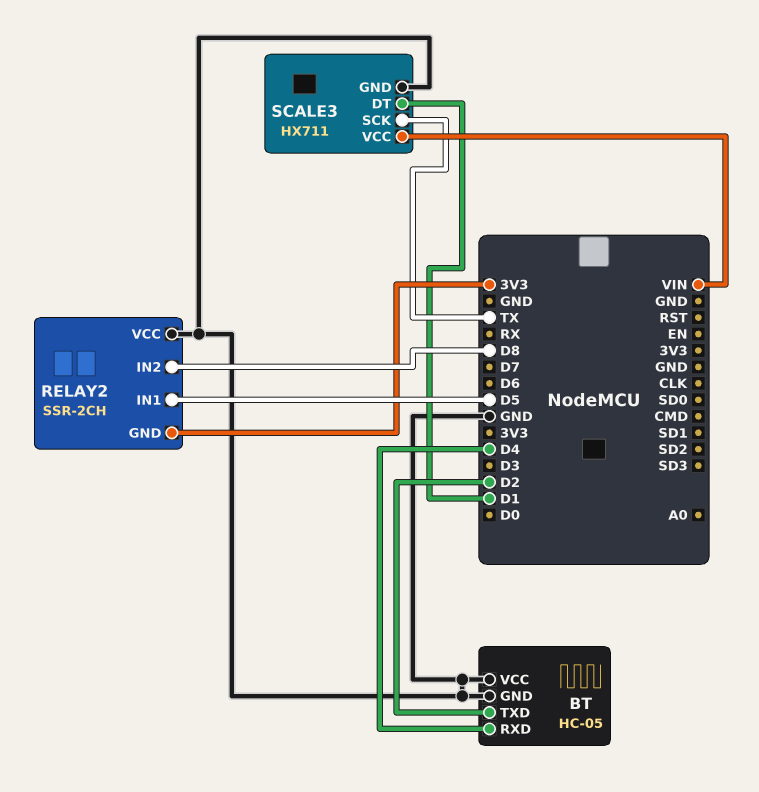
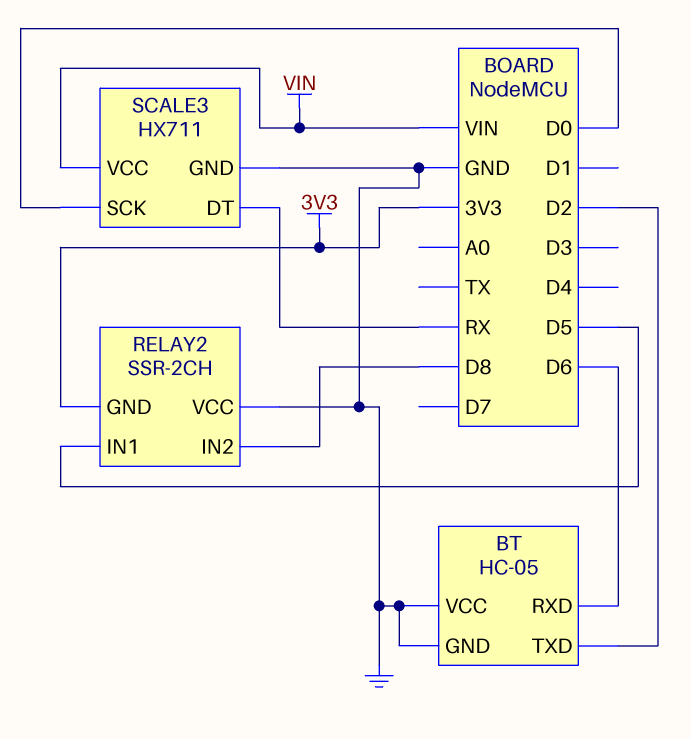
BT pin RXD: D4 -> D6
SCALE3 pin DT: D1 -> RX
SCALE3 pin SCK: TX -> D0

